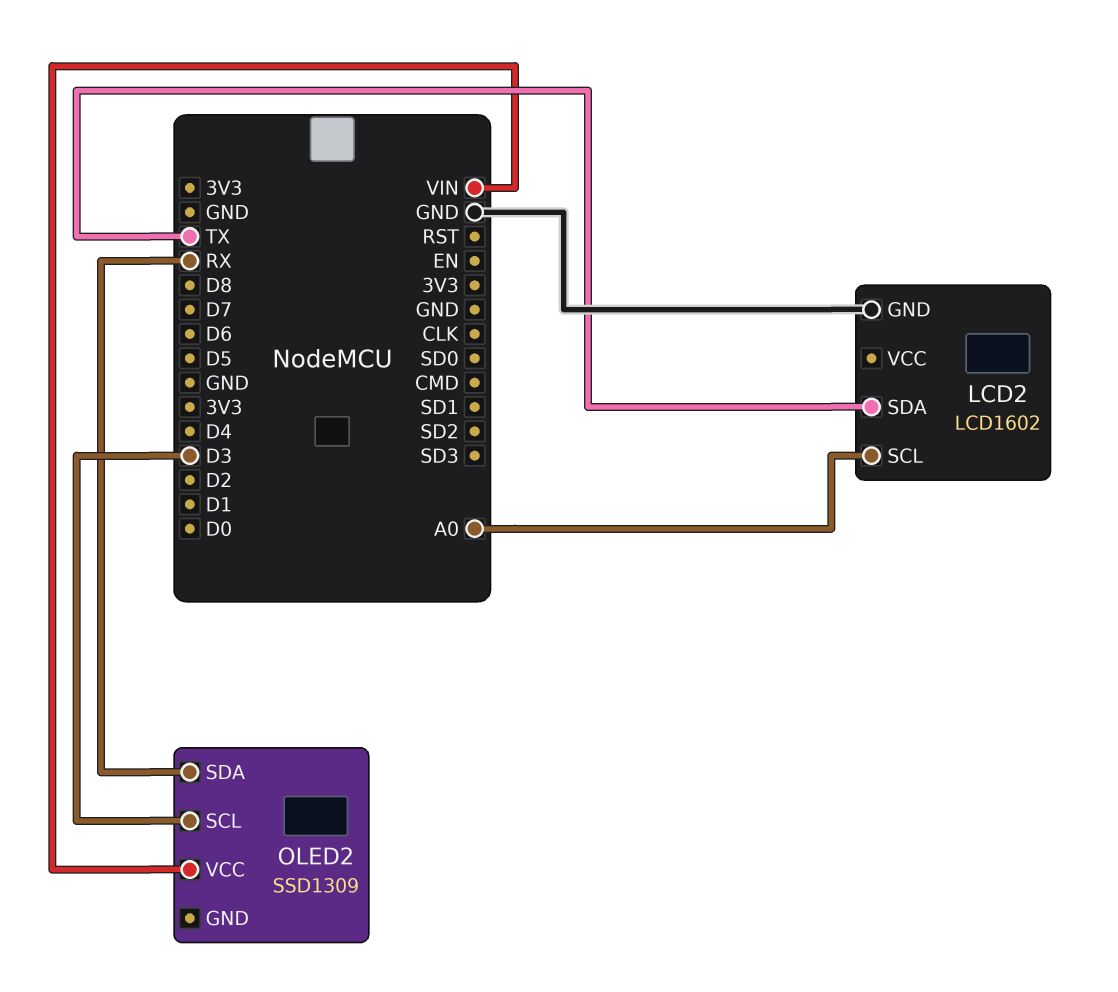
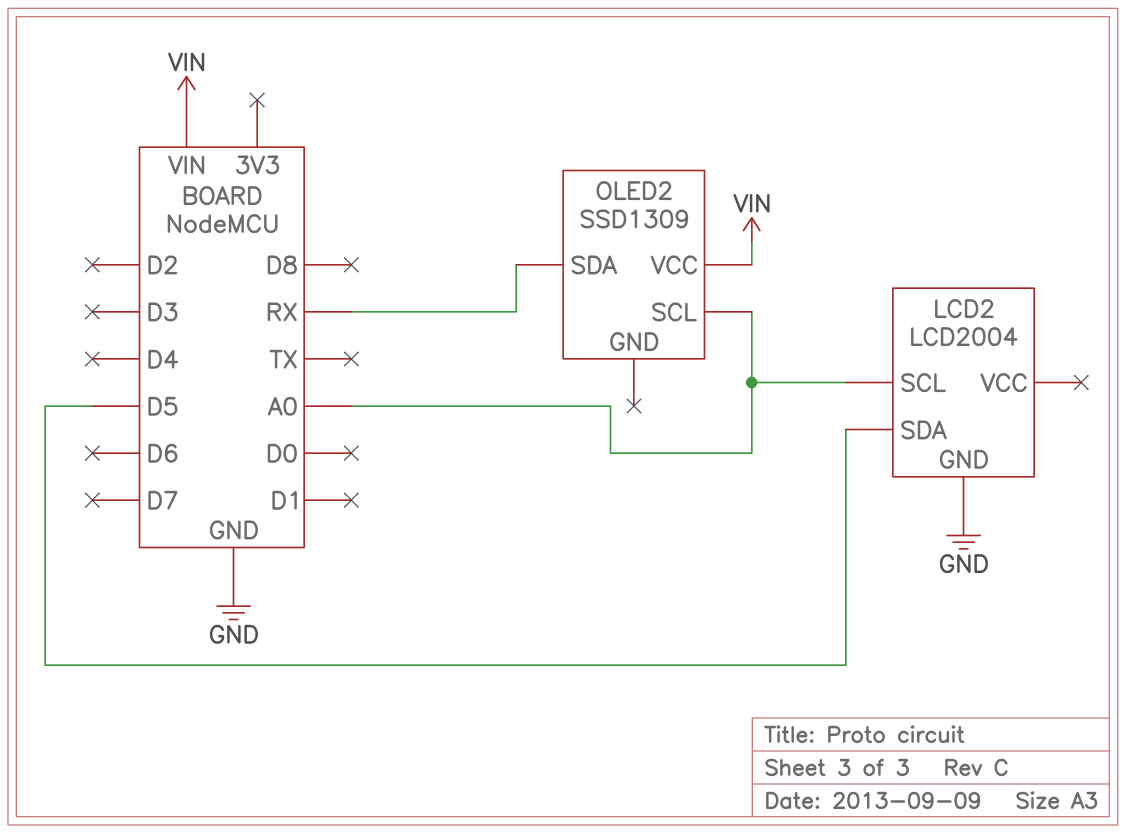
LCD2: LCD1602 -> LCD2004
LCD2 pin SDA: TX -> D5
OLED2 pin SCL: D3 -> A0

